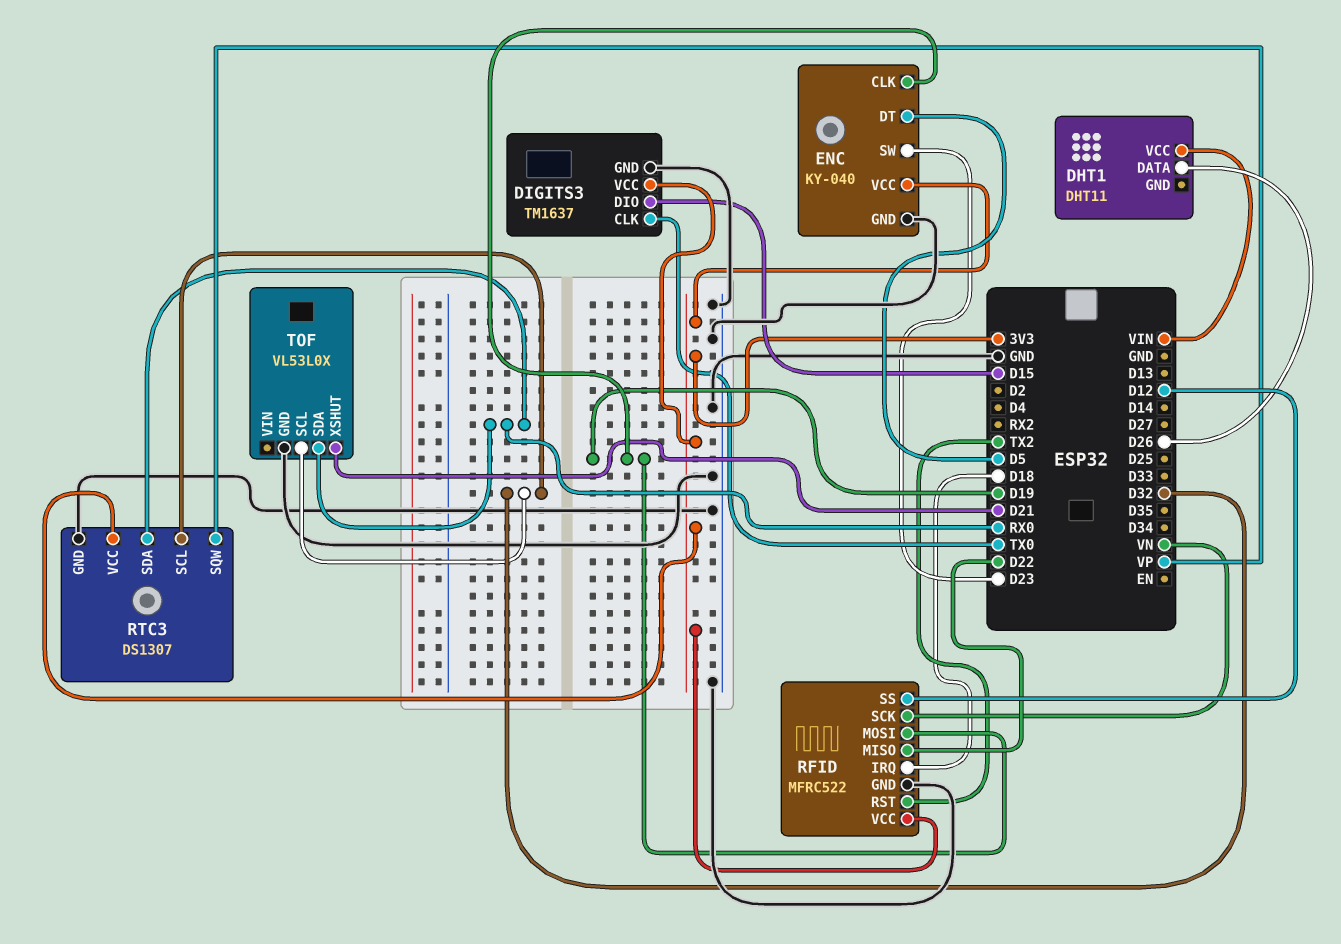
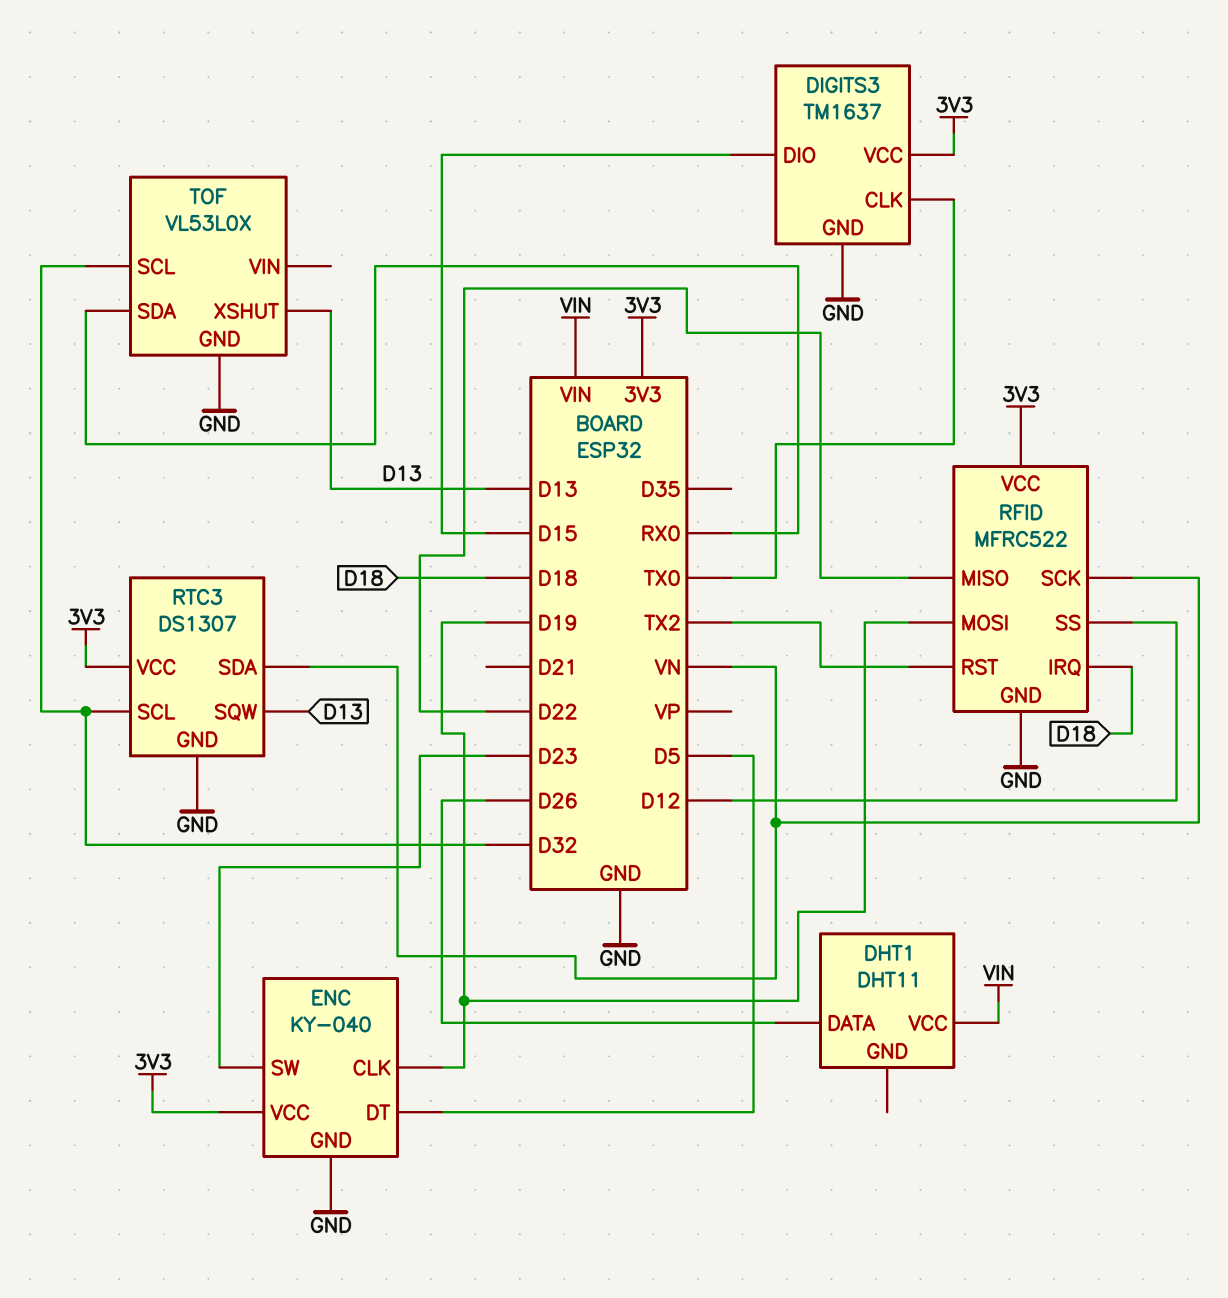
RTC3 pin SDA: RX0 -> VN
RTC3 pin SQW: VP -> D13
TOF pin XSHUT: D21 -> D13

